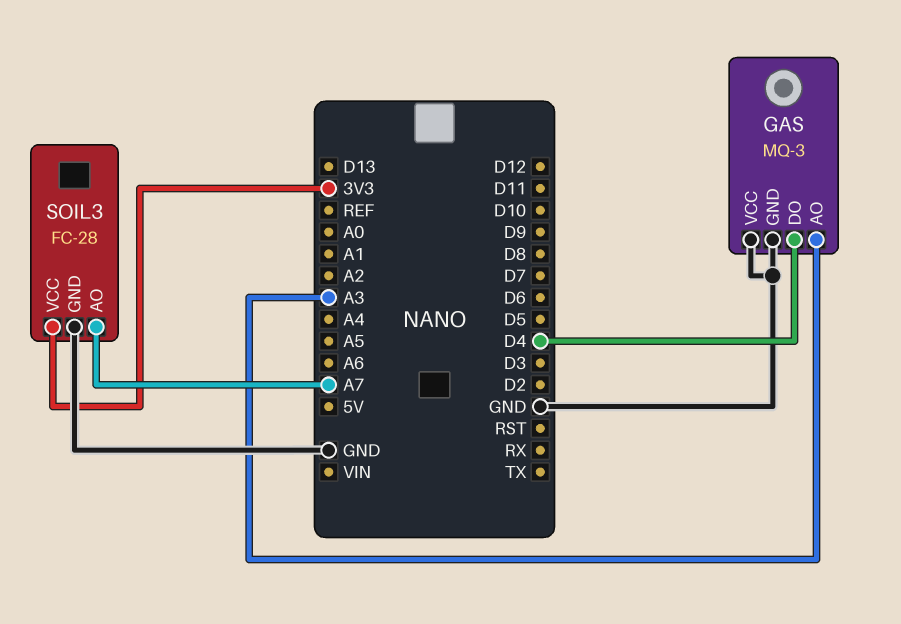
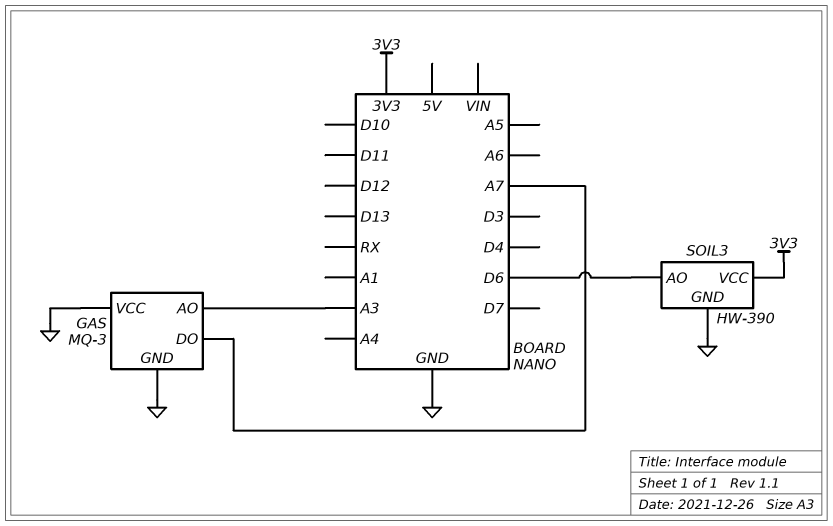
GAS pin DO: D4 -> A7
SOIL3: FC-28 -> HW-390
SOIL3 pin AO: A7 -> D6

